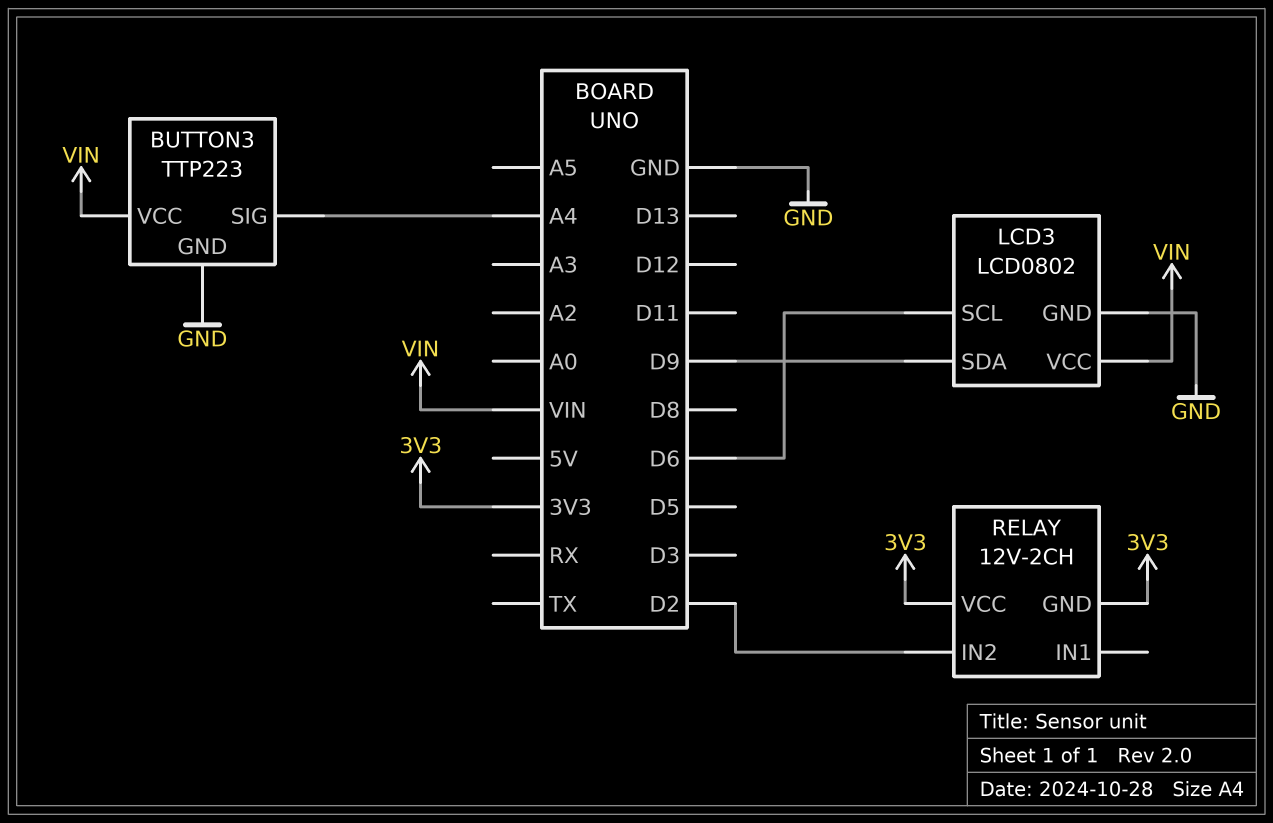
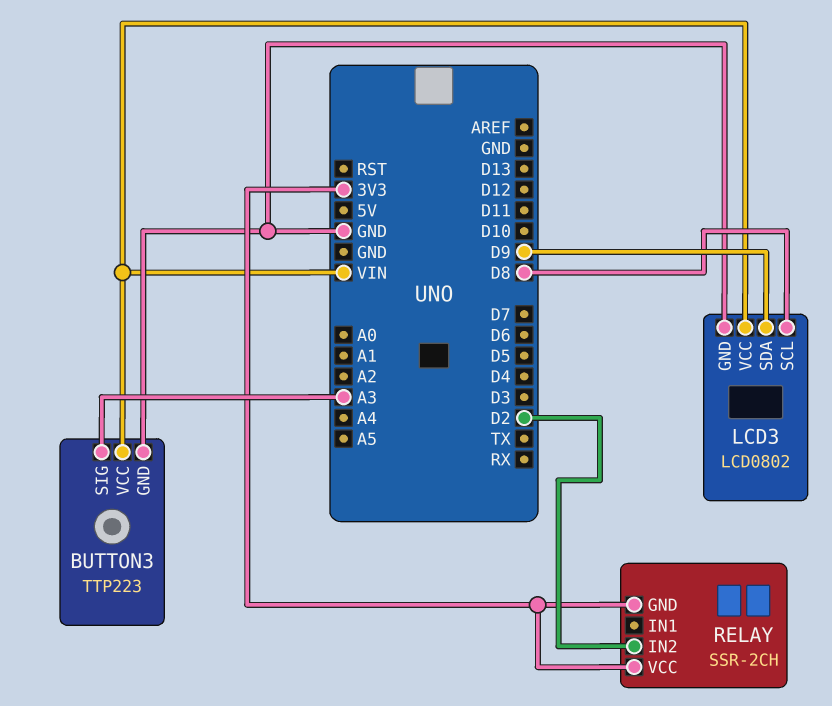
BUTTON3 pin SIG: A4 -> A3
LCD3 pin SCL: D6 -> D8
RELAY: 12V-2CH -> SSR-2CH

